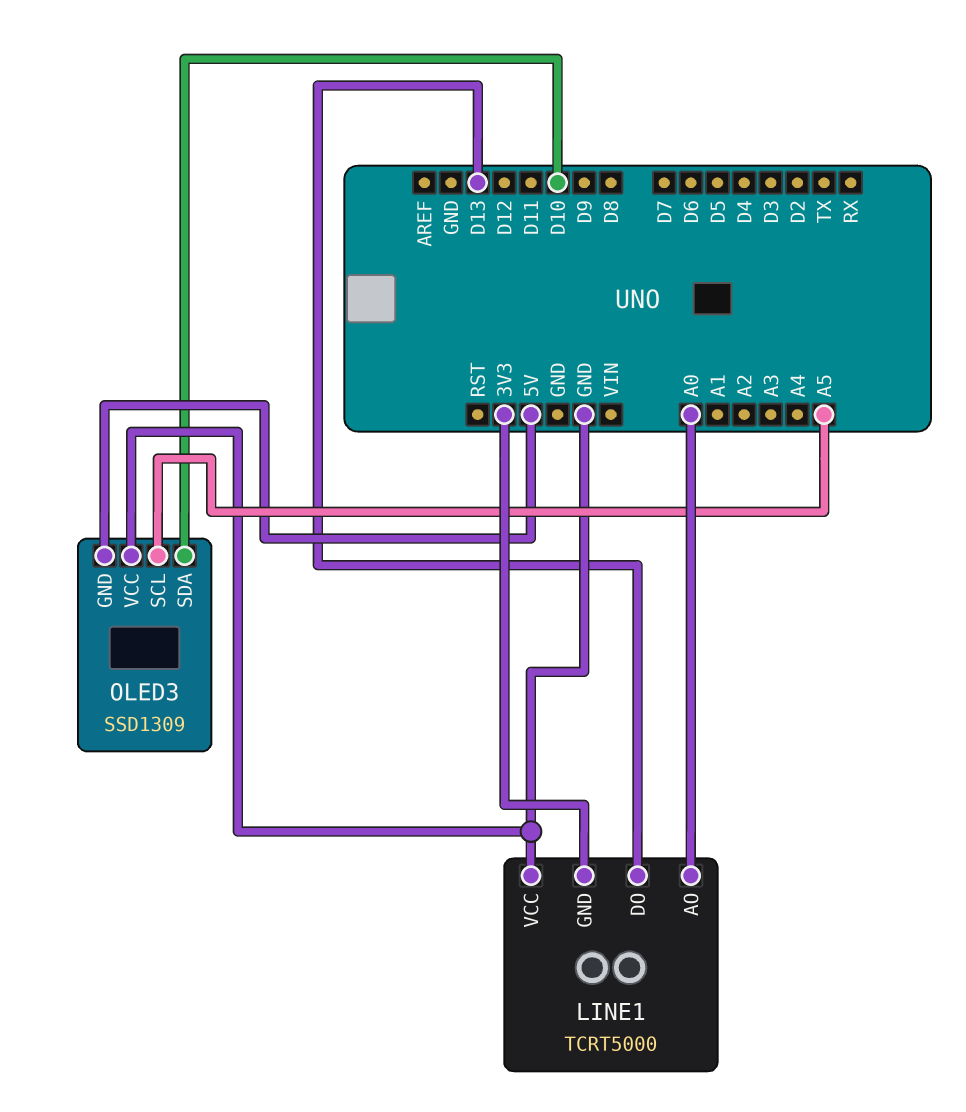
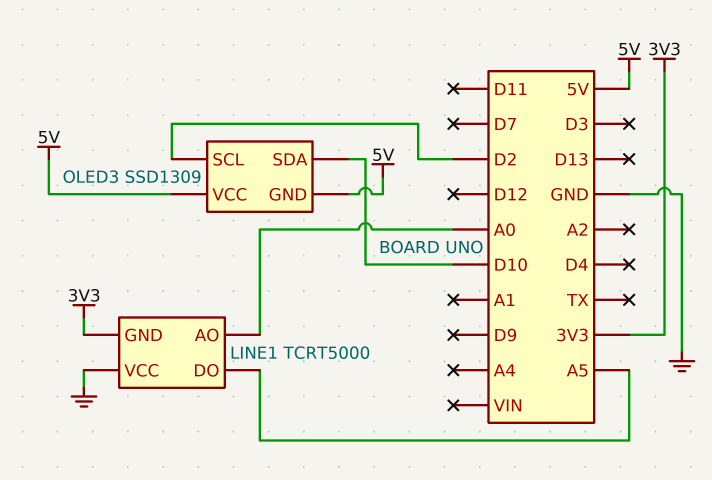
LINE1 pin DO: D13 -> A5
OLED3 pin SCL: A5 -> D2
OLED3 pin VCC: GND -> 5V

